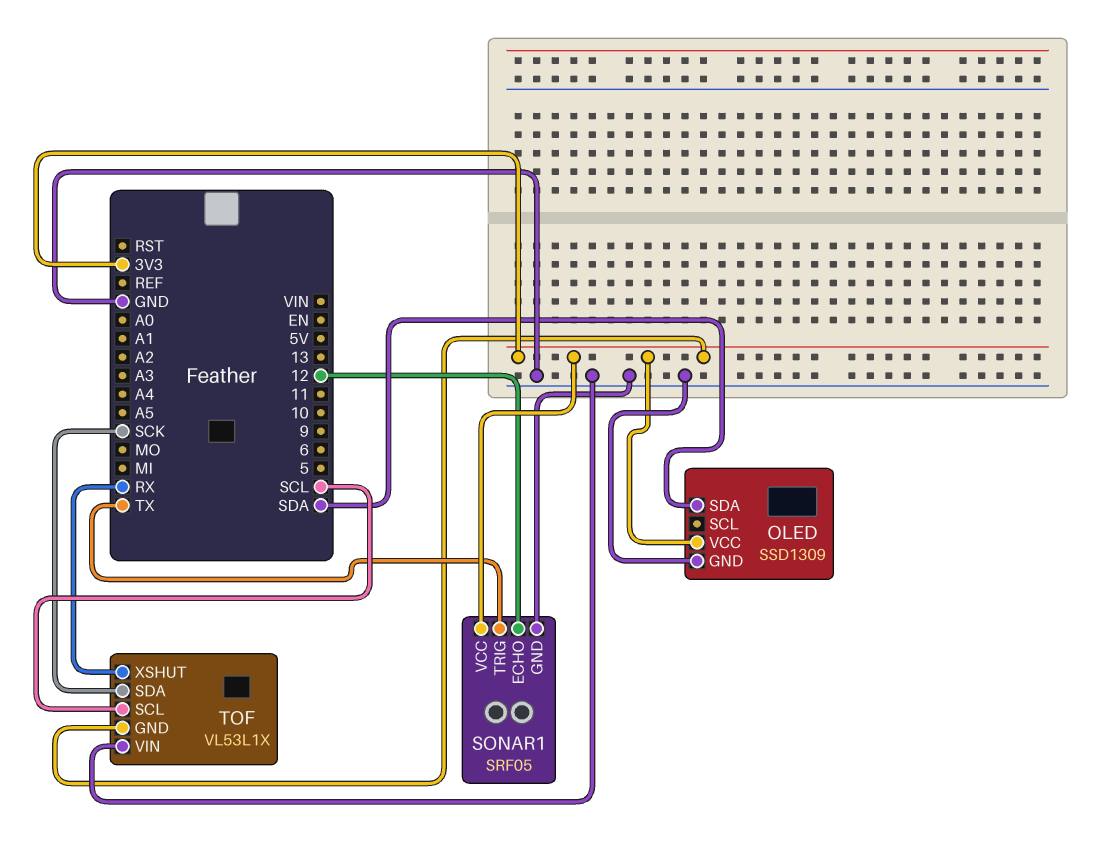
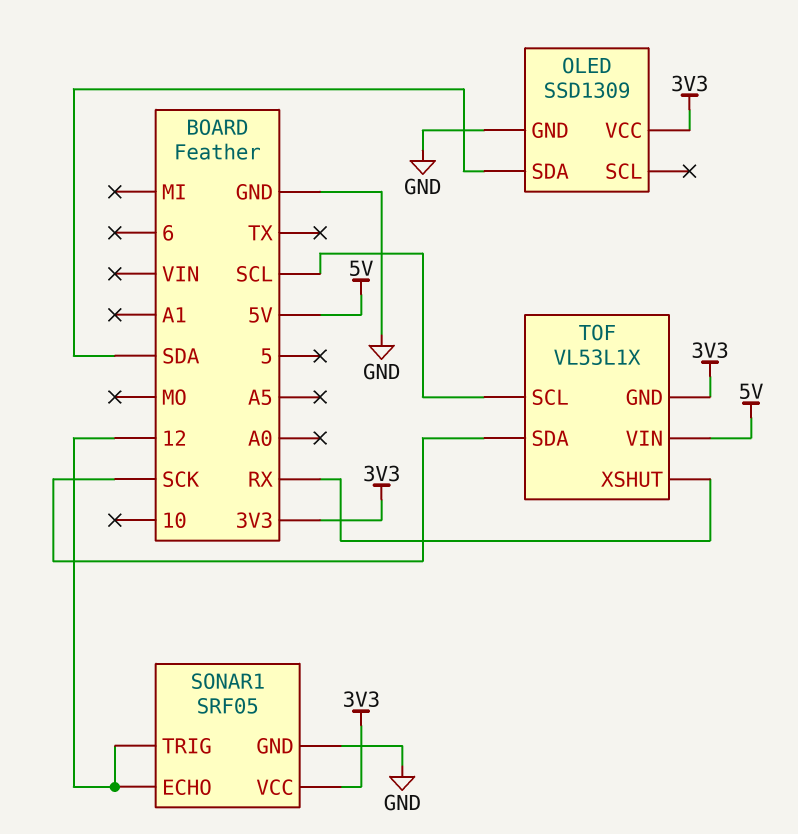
SONAR1 pin TRIG: TX -> 12
TOF pin VIN: GND -> 5V

